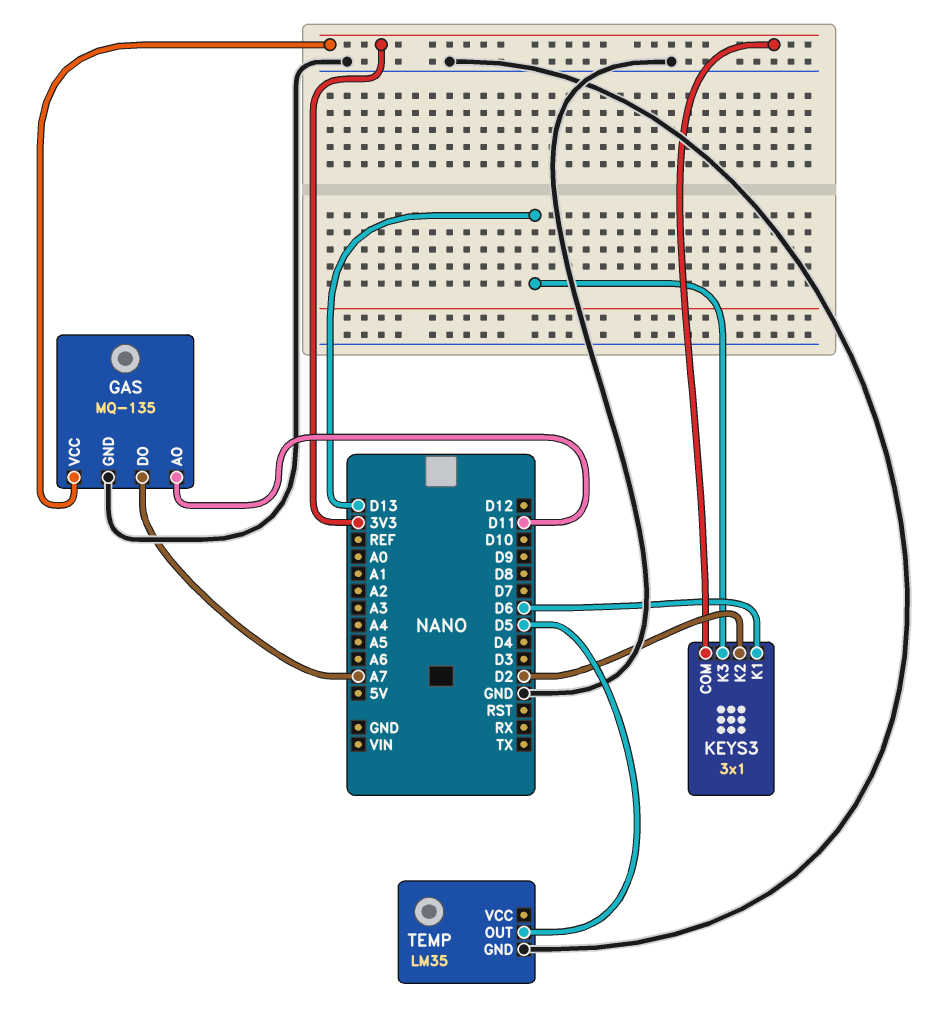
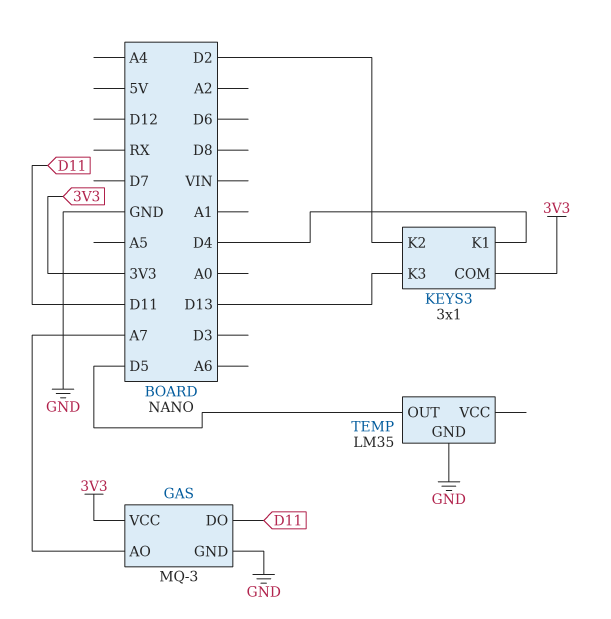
GAS: MQ-135 -> MQ-3
GAS pin AO: D11 -> A7
GAS pin DO: A7 -> D11
KEYS3 pin K1: D6 -> D4

